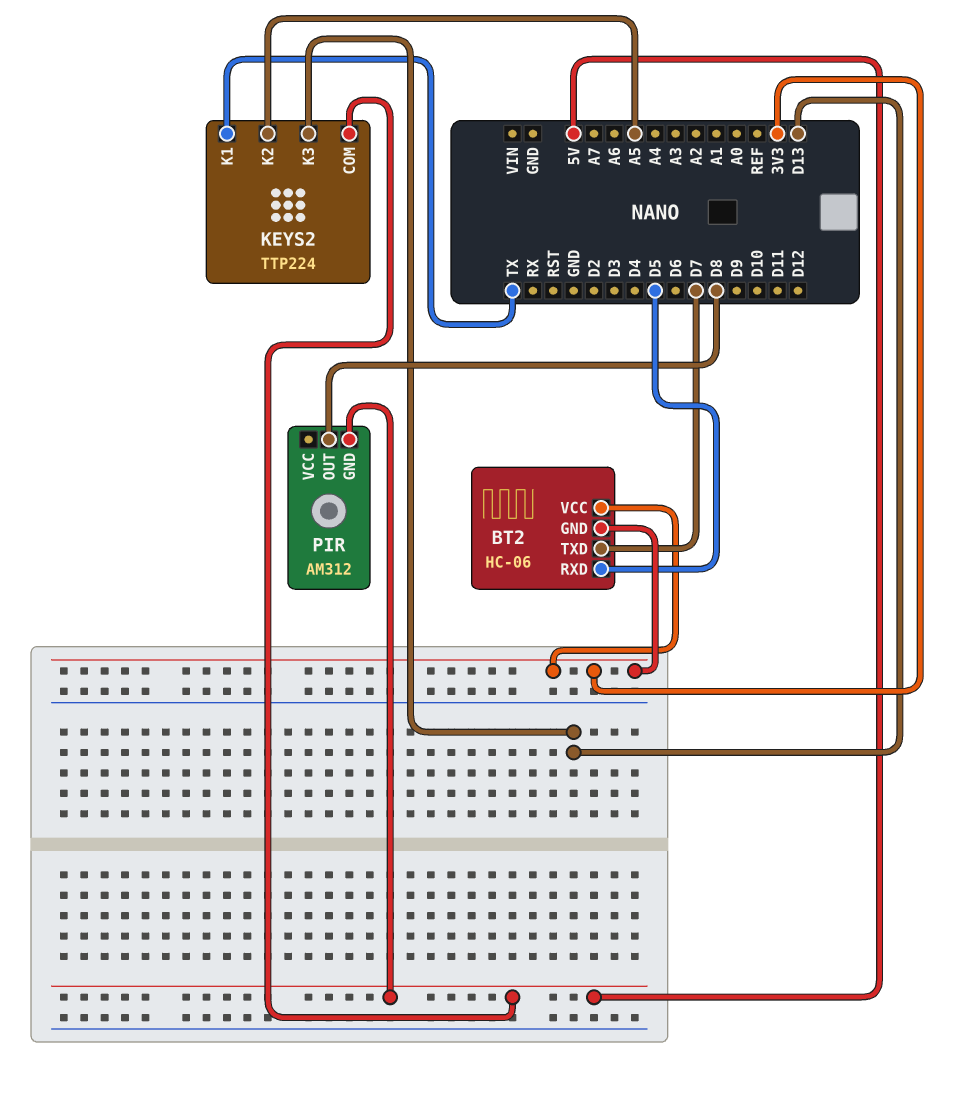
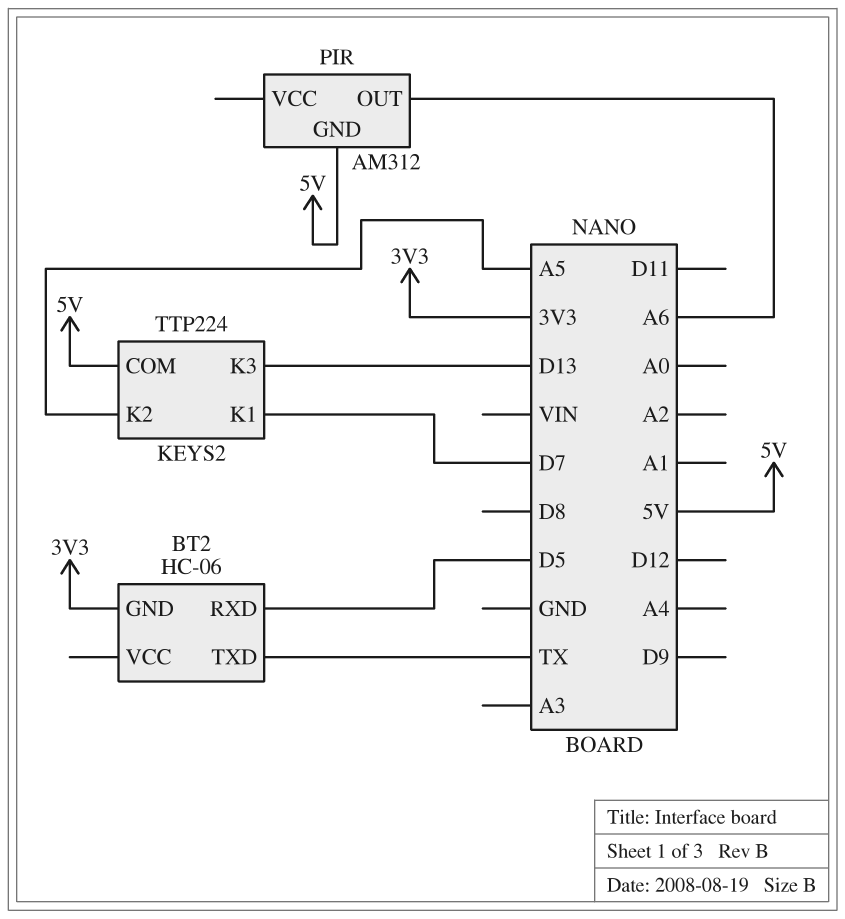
BT2 pin TXD: D7 -> TX
BT2 pin VCC: 3V3 -> none
KEYS2 pin K1: TX -> D7
PIR pin OUT: D8 -> A6

